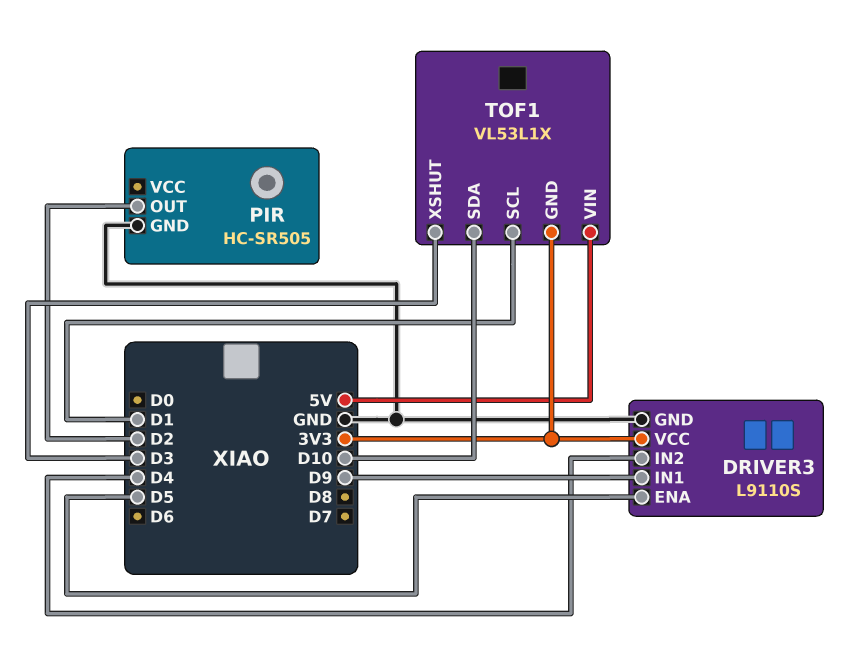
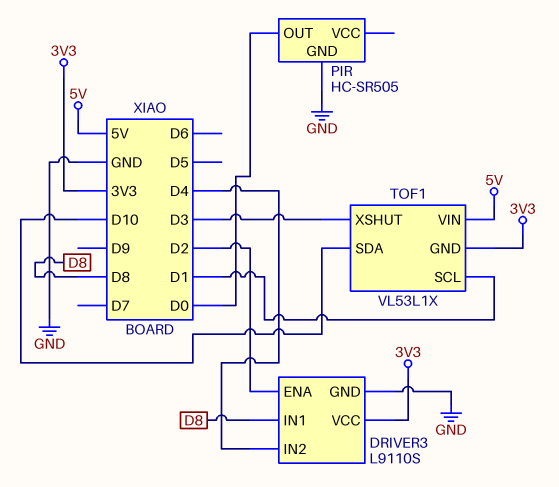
DRIVER3 pin ENA: D5 -> D2
DRIVER3 pin IN1: D9 -> D8
PIR pin OUT: D2 -> D0

